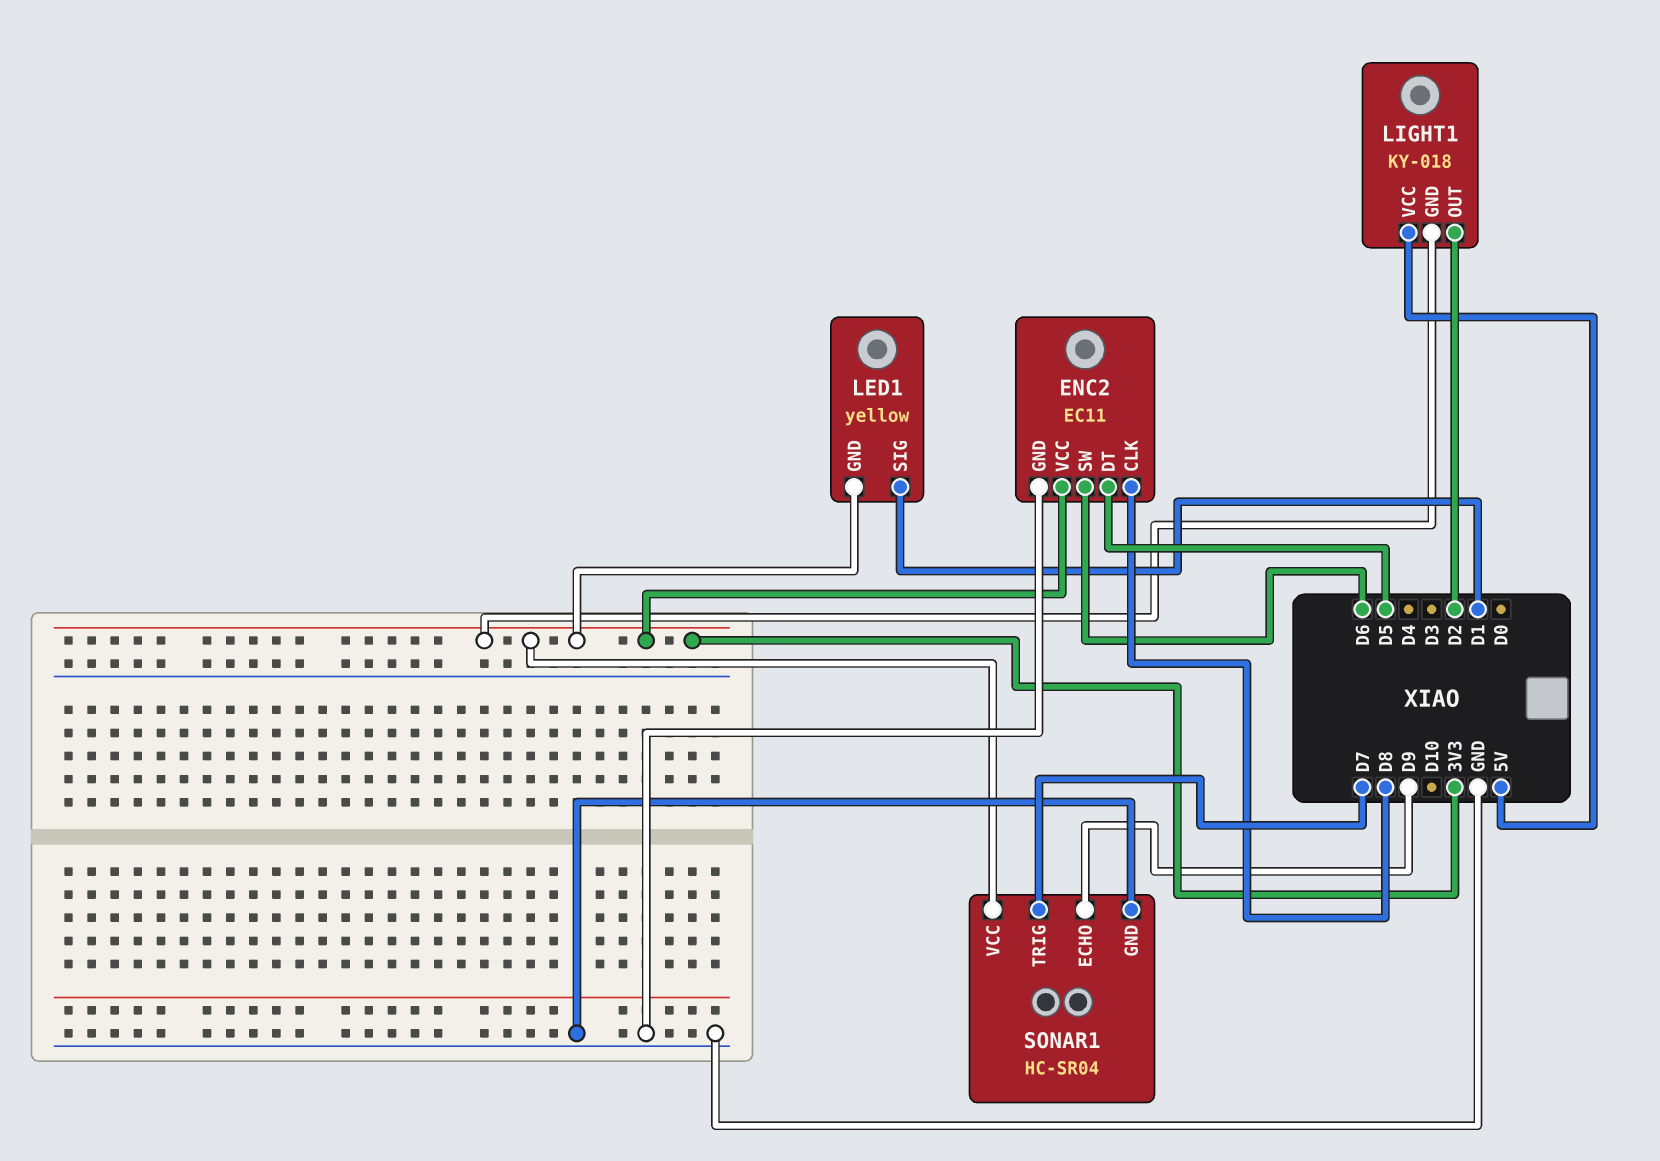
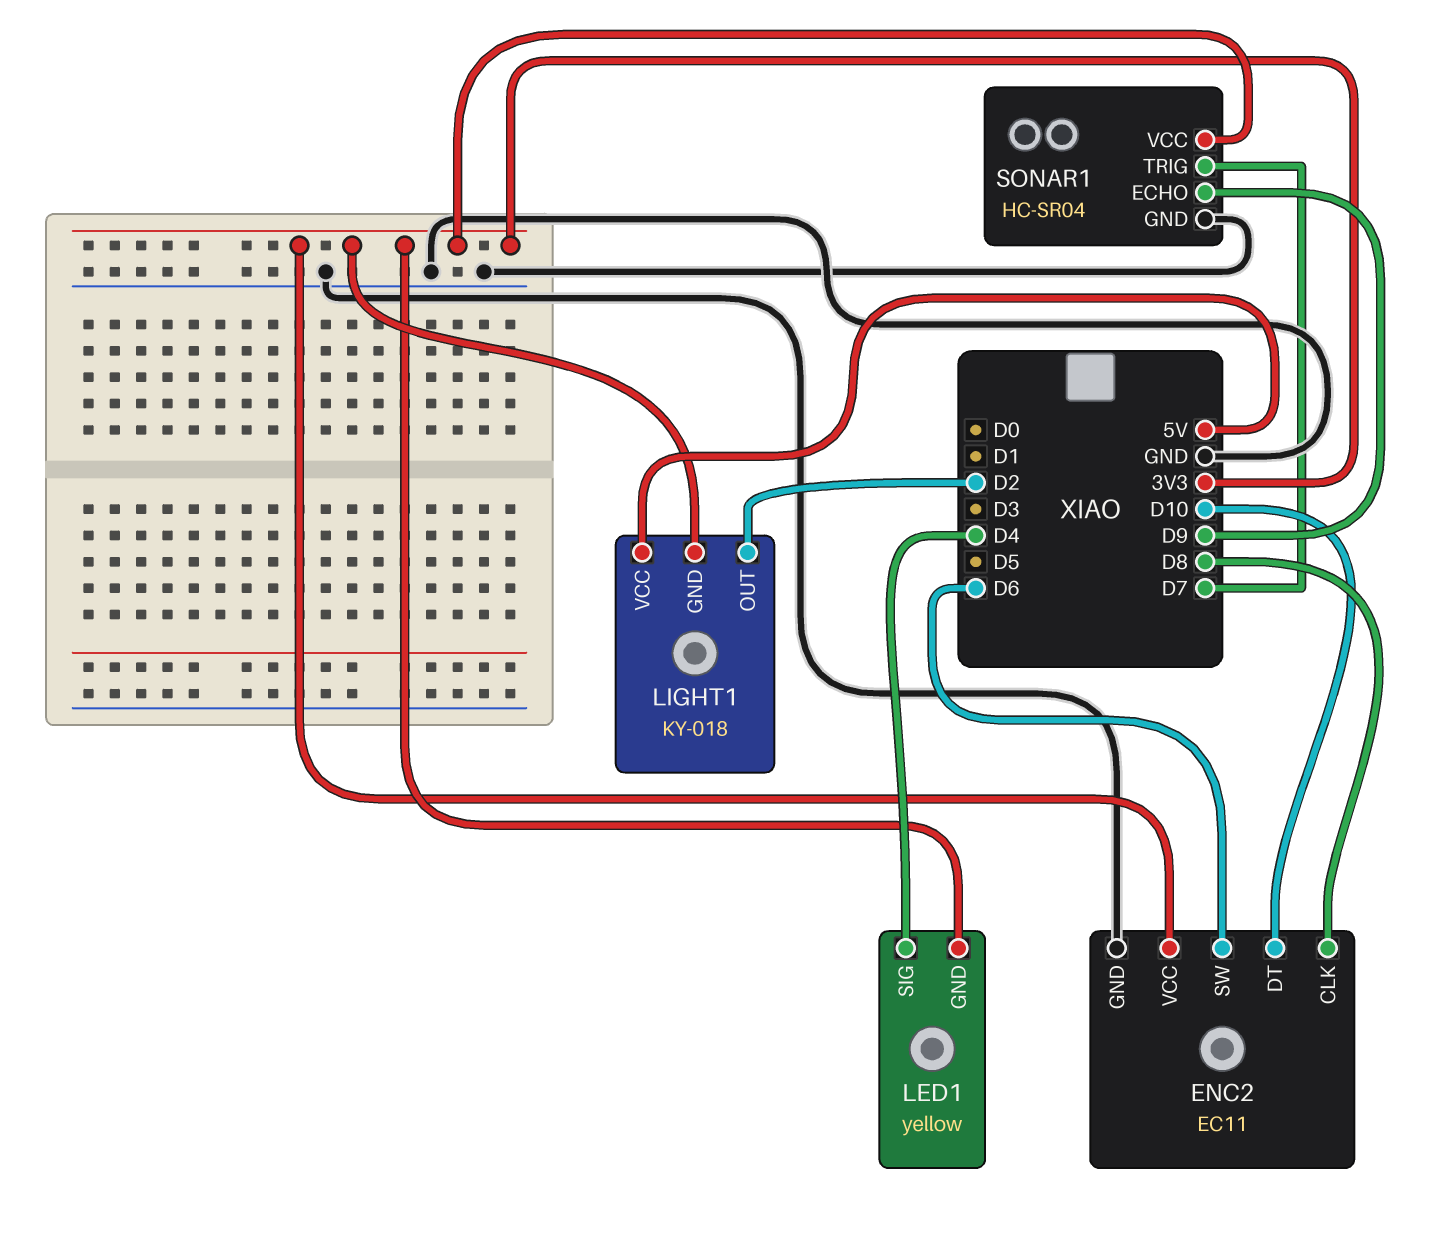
ENC2 pin DT: D5 -> D10
LED1 pin SIG: D1 -> D4

